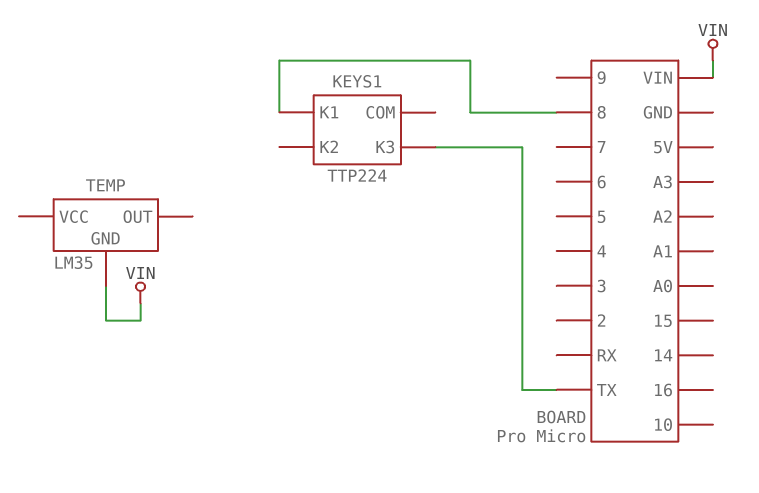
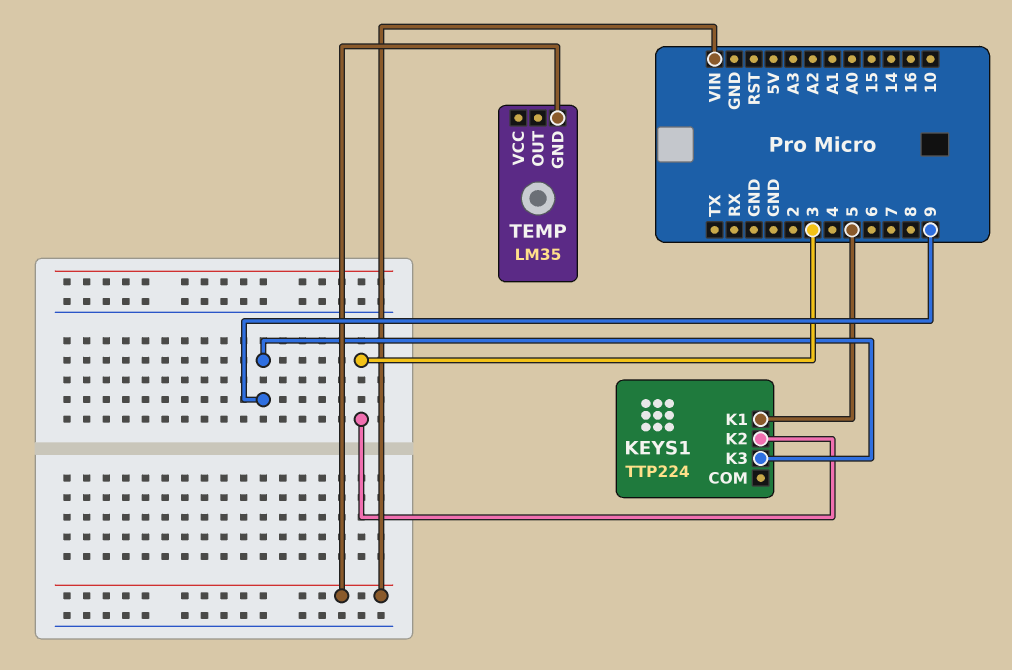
KEYS1 pin K1: 8 -> 5
KEYS1 pin K2: none -> 3
KEYS1 pin K3: TX -> 9

